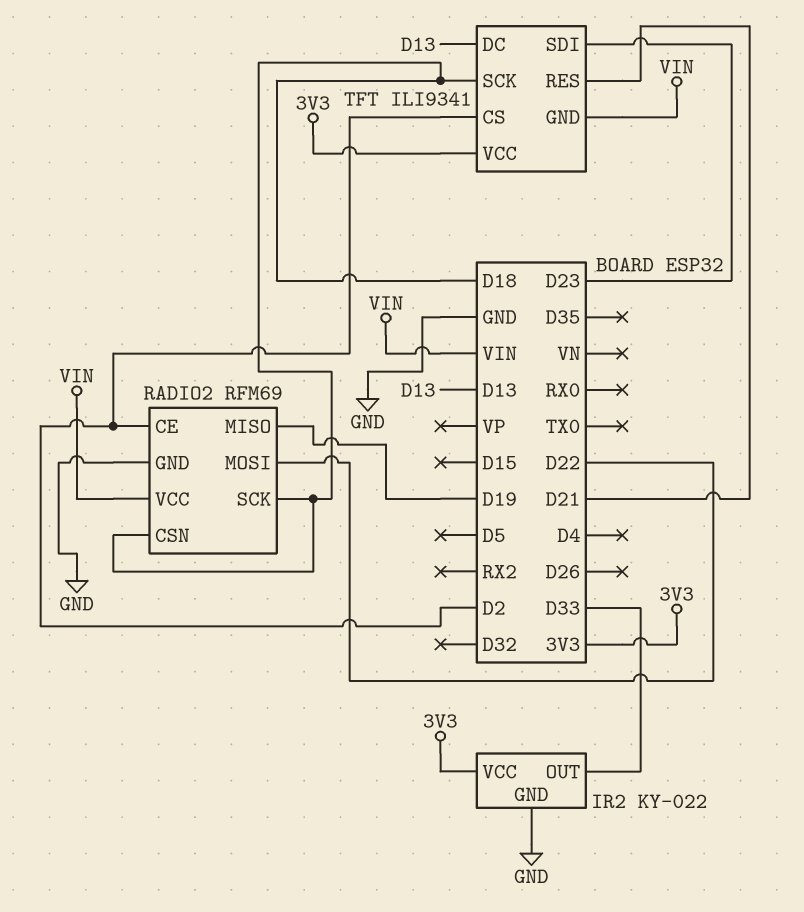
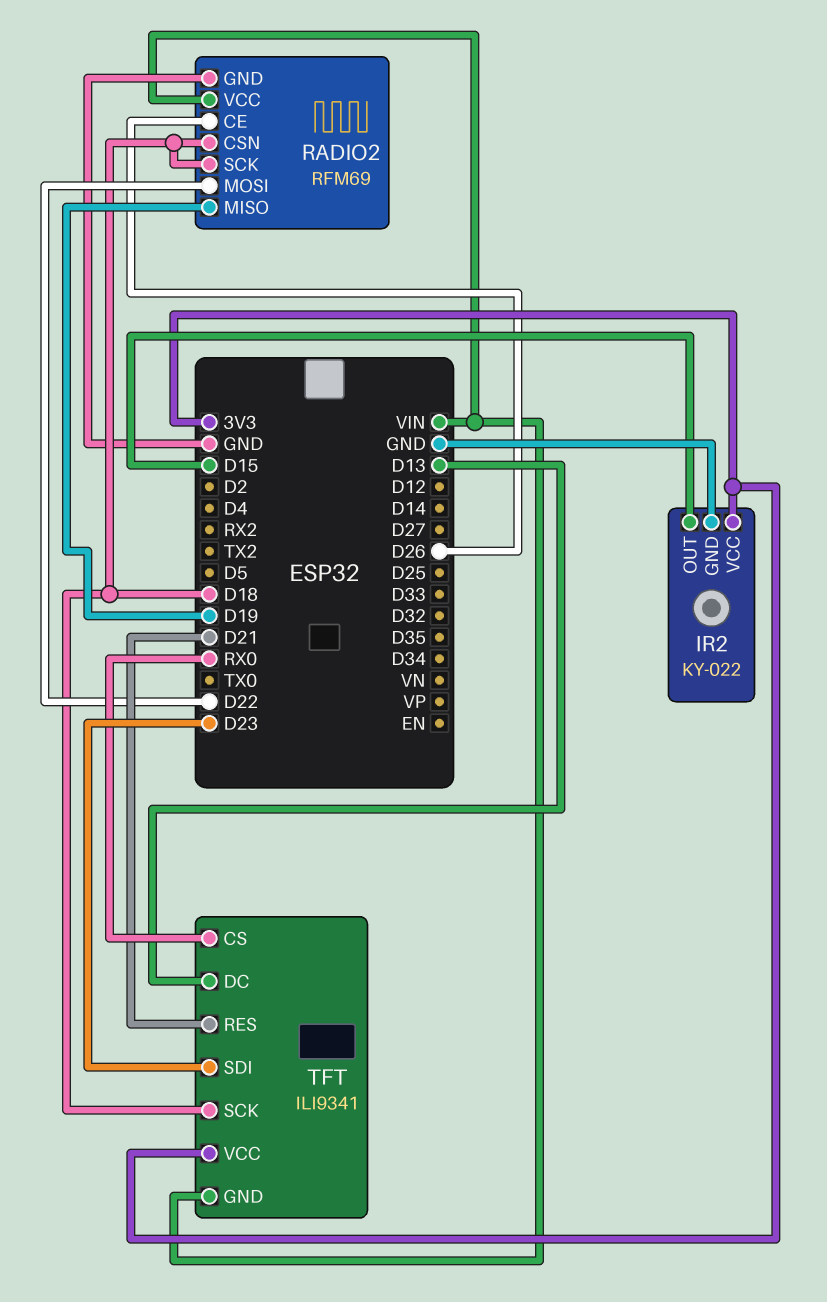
IR2 pin OUT: D33 -> D15
RADIO2 pin CE: D2 -> D26
TFT pin CS: D2 -> RX0

